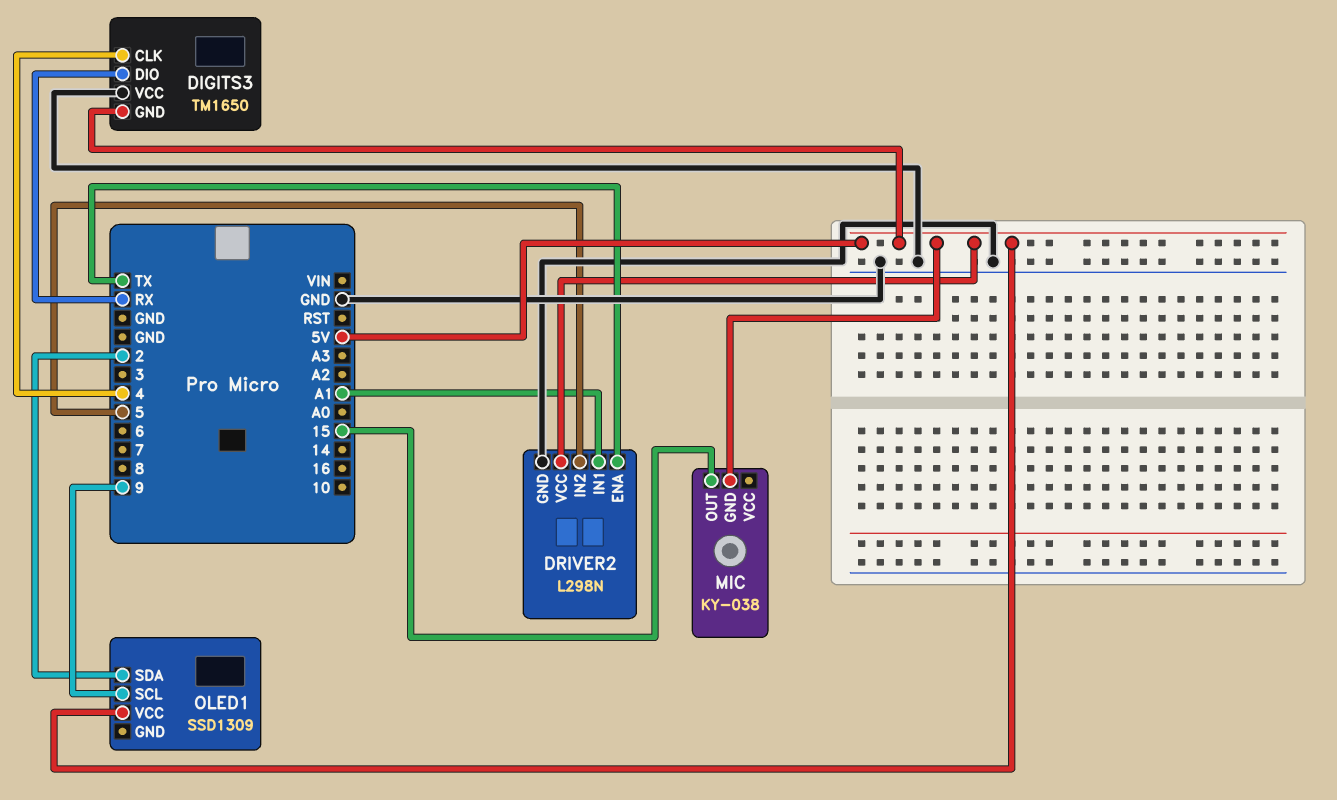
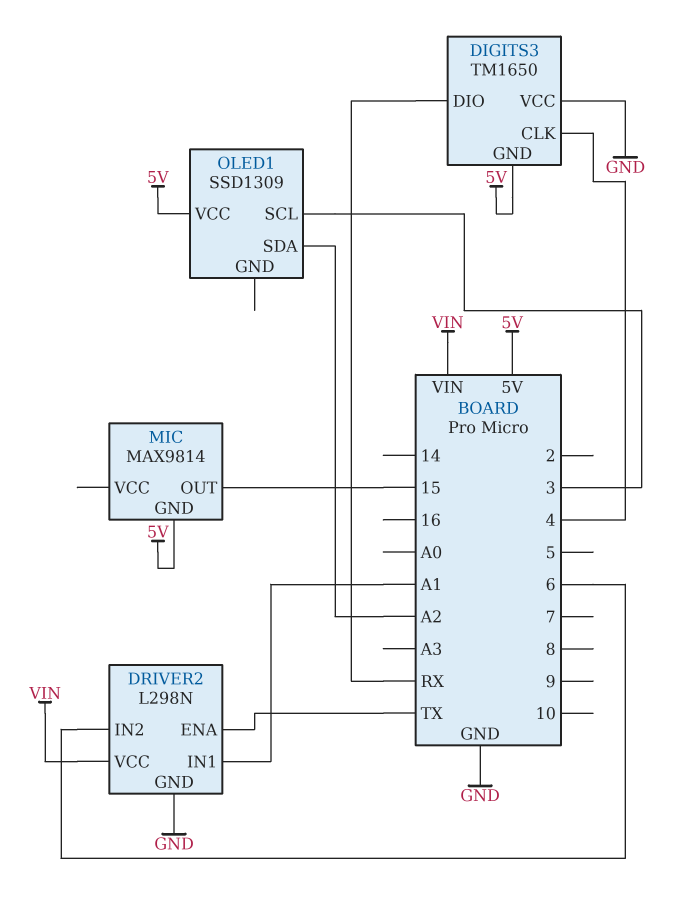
DRIVER2 pin IN2: 5 -> 6
DRIVER2 pin VCC: 5V -> VIN
MIC: KY-038 -> MAX9814
OLED1 pin SCL: 9 -> 3
OLED1 pin SDA: 2 -> A2

